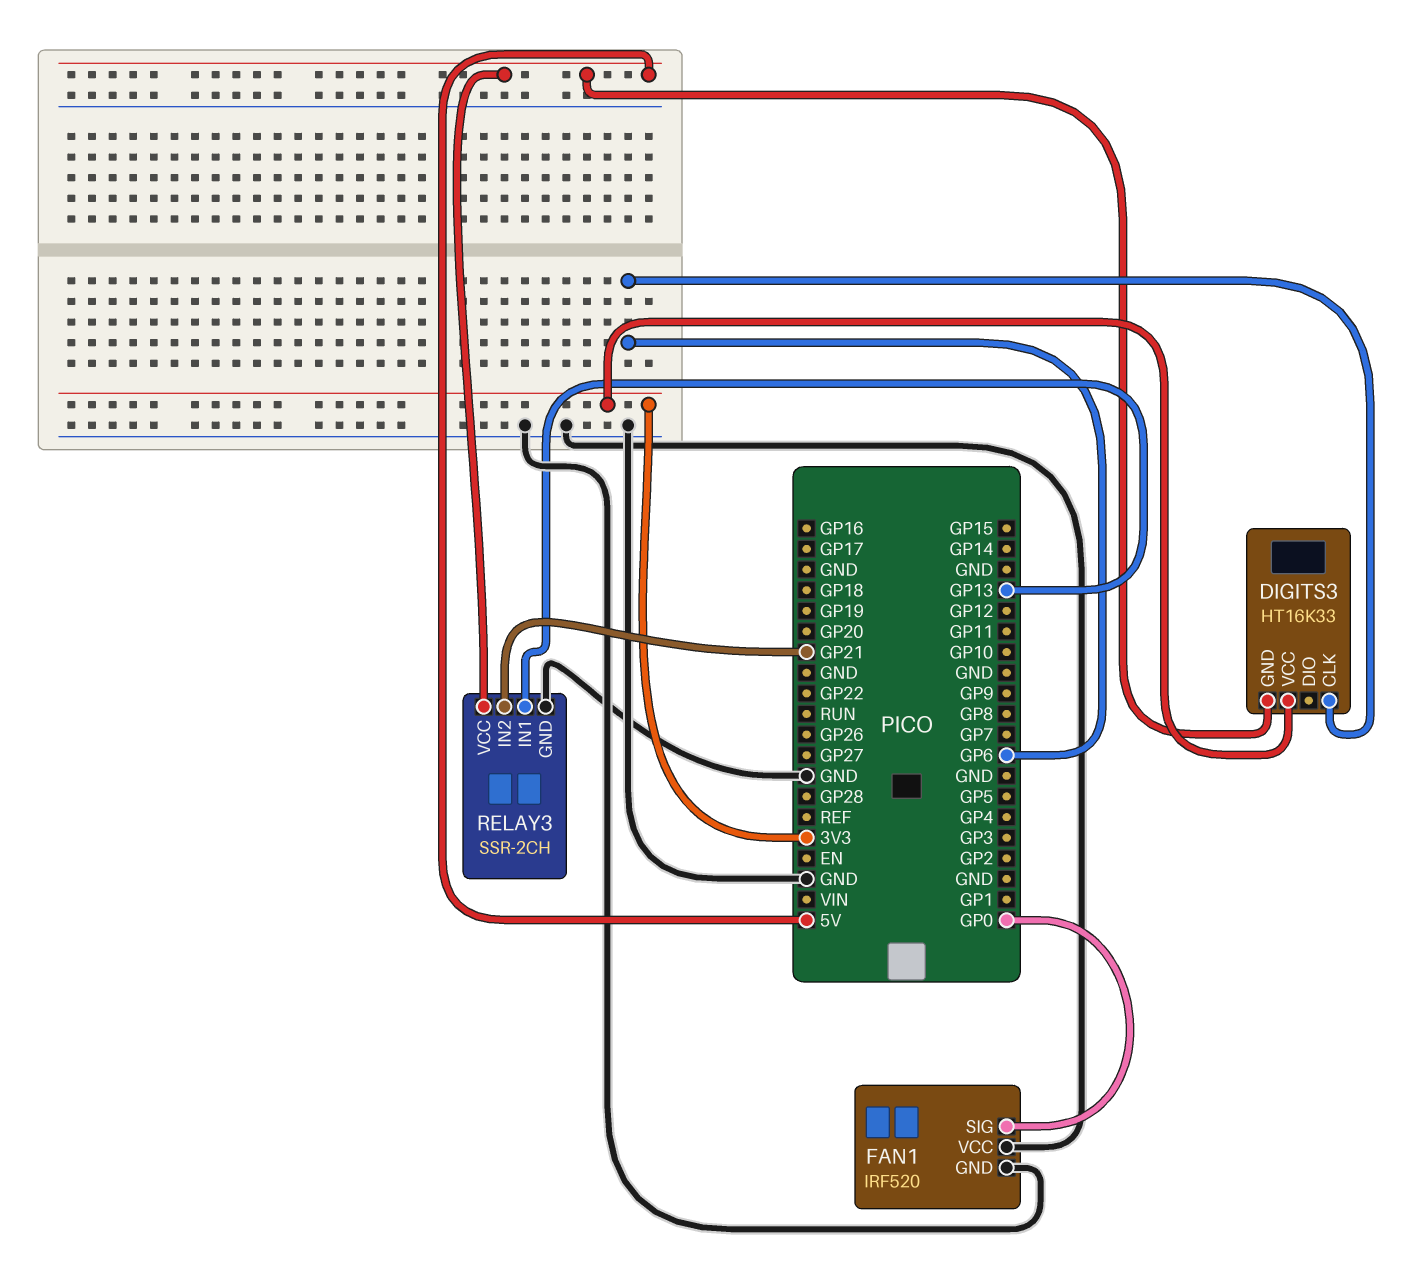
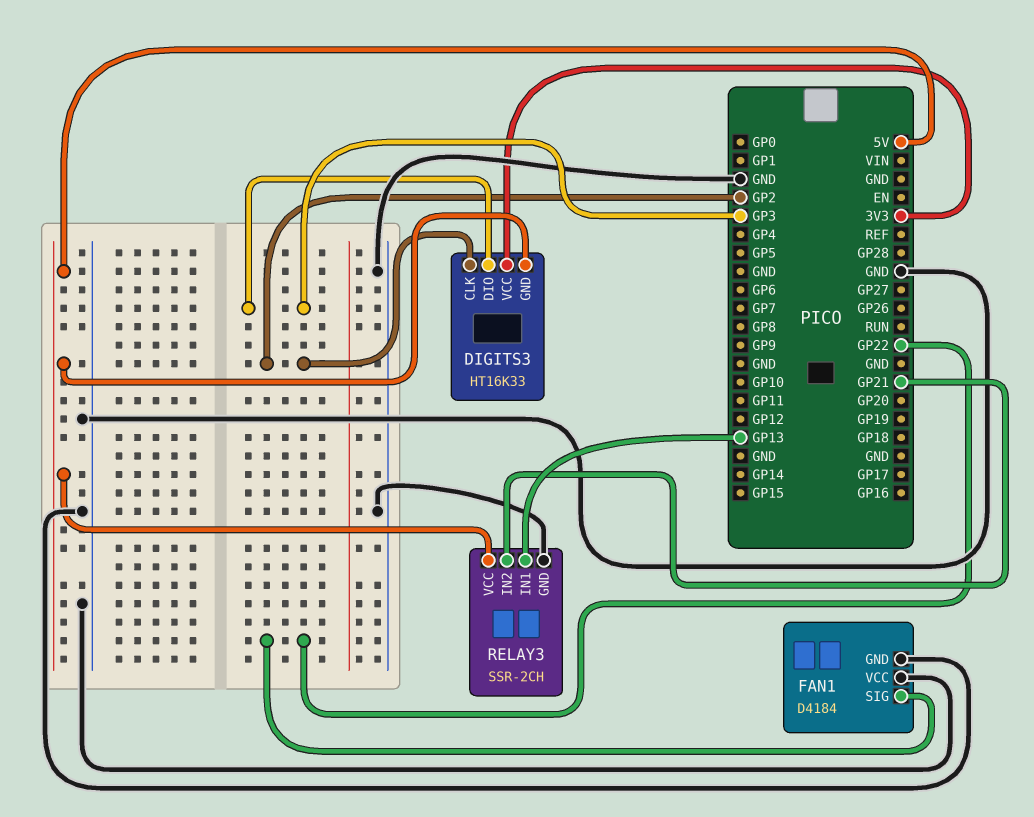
DIGITS3 pin CLK: GP6 -> GP2
DIGITS3 pin DIO: none -> GP3
FAN1: IRF520 -> D4184
FAN1 pin SIG: GP0 -> GP22

